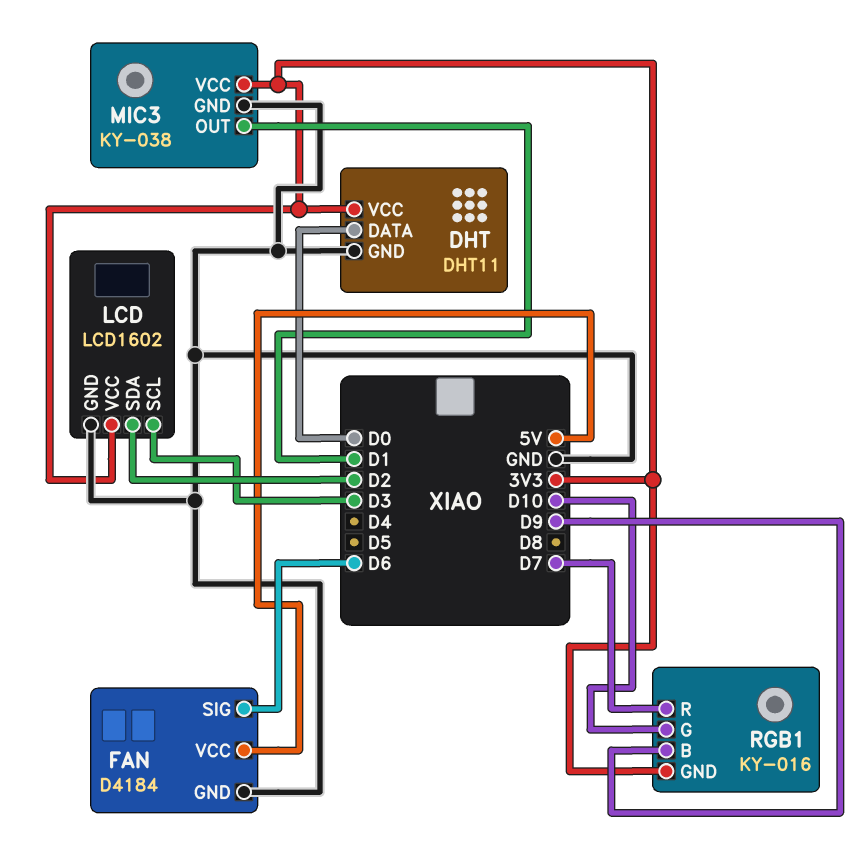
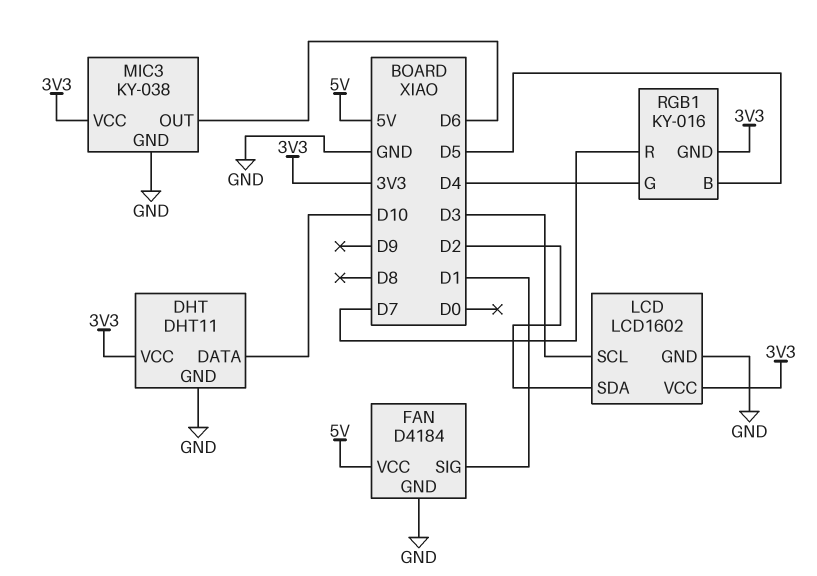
DHT pin DATA: D0 -> D10
FAN pin SIG: D6 -> D1
MIC3 pin OUT: D1 -> D6
RGB1 pin B: D9 -> D5
RGB1 pin G: D10 -> D4

